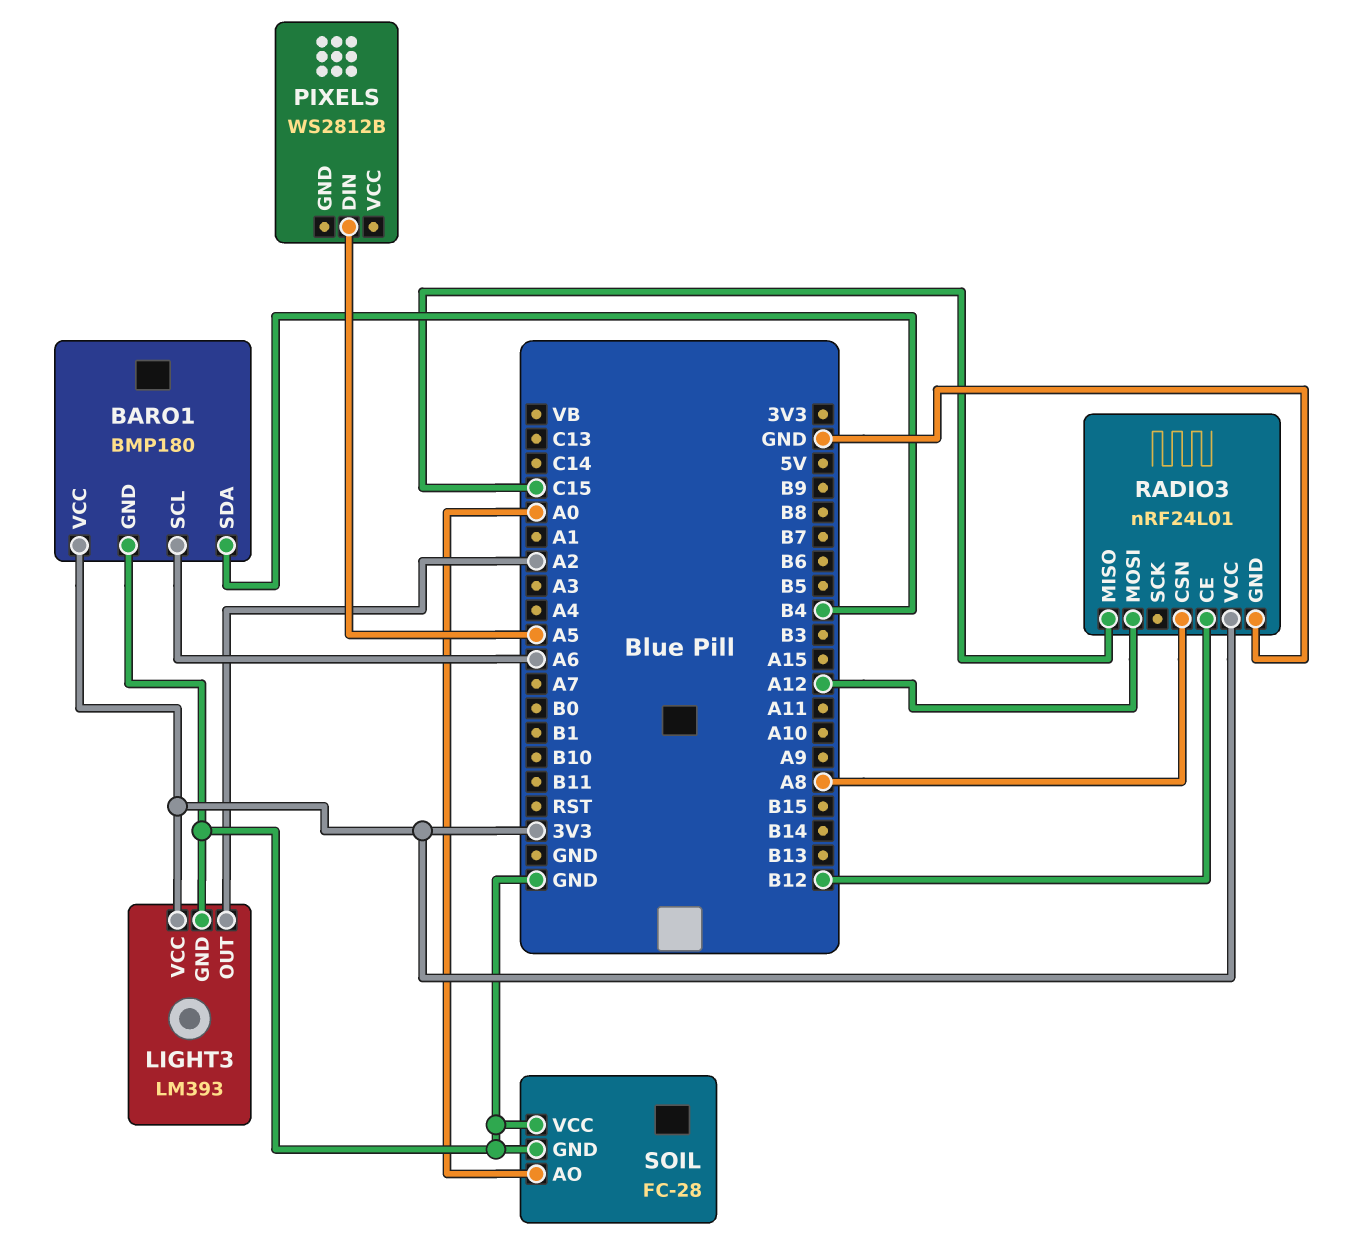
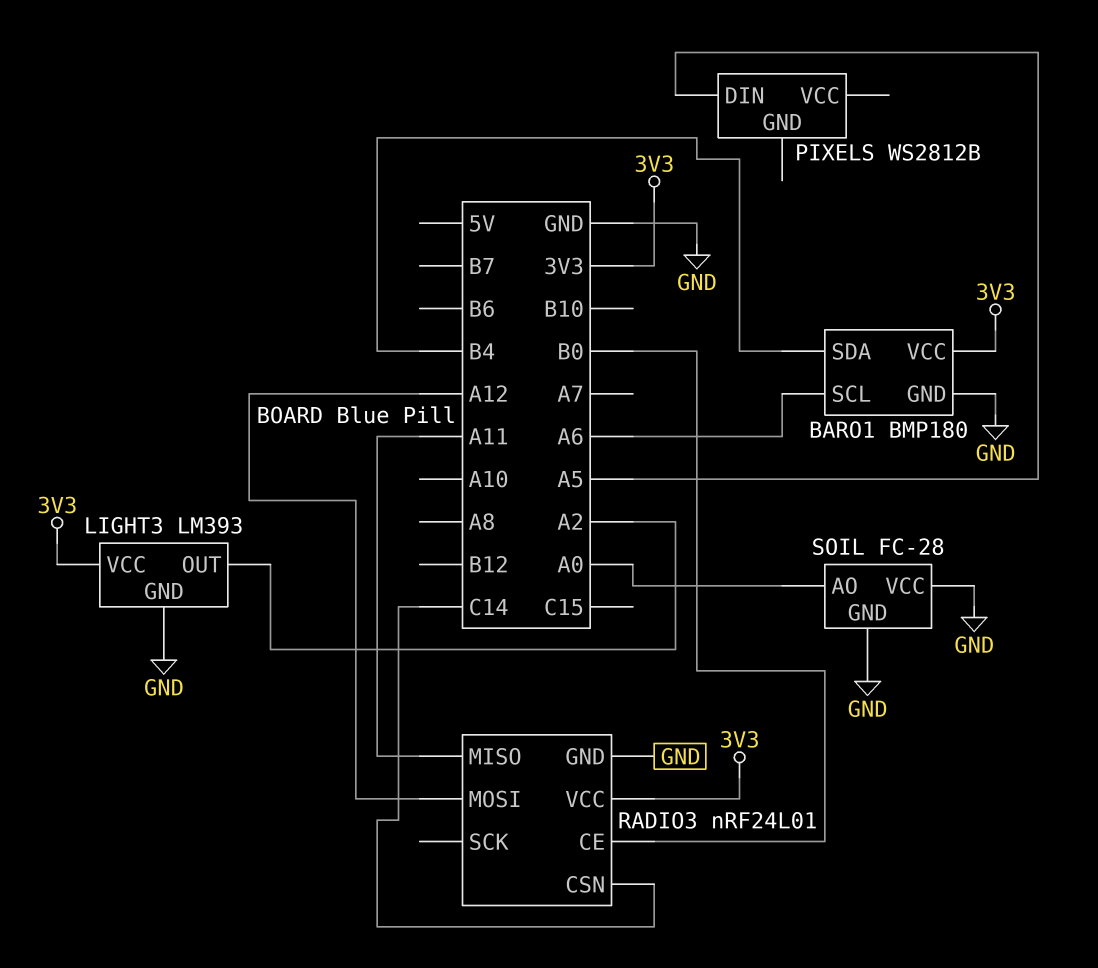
RADIO3 pin CE: B12 -> B0
RADIO3 pin CSN: A8 -> C14
RADIO3 pin MISO: C15 -> A11

